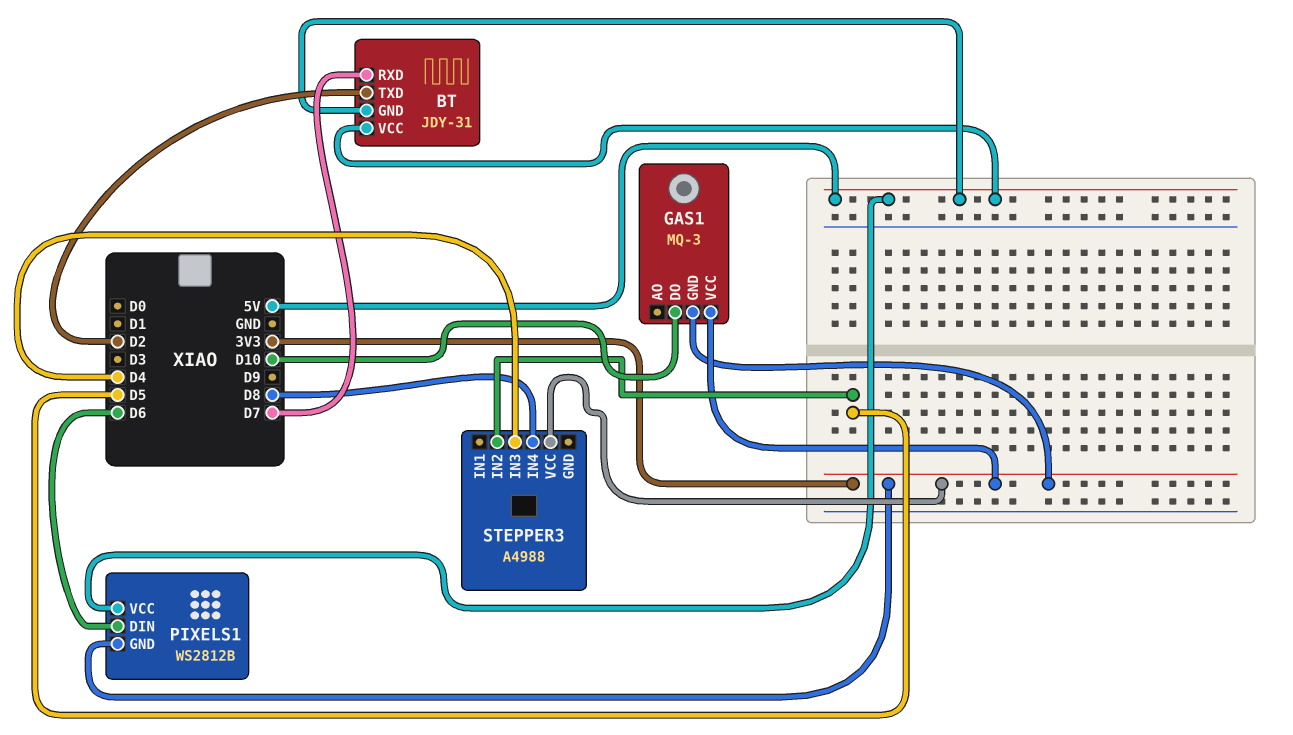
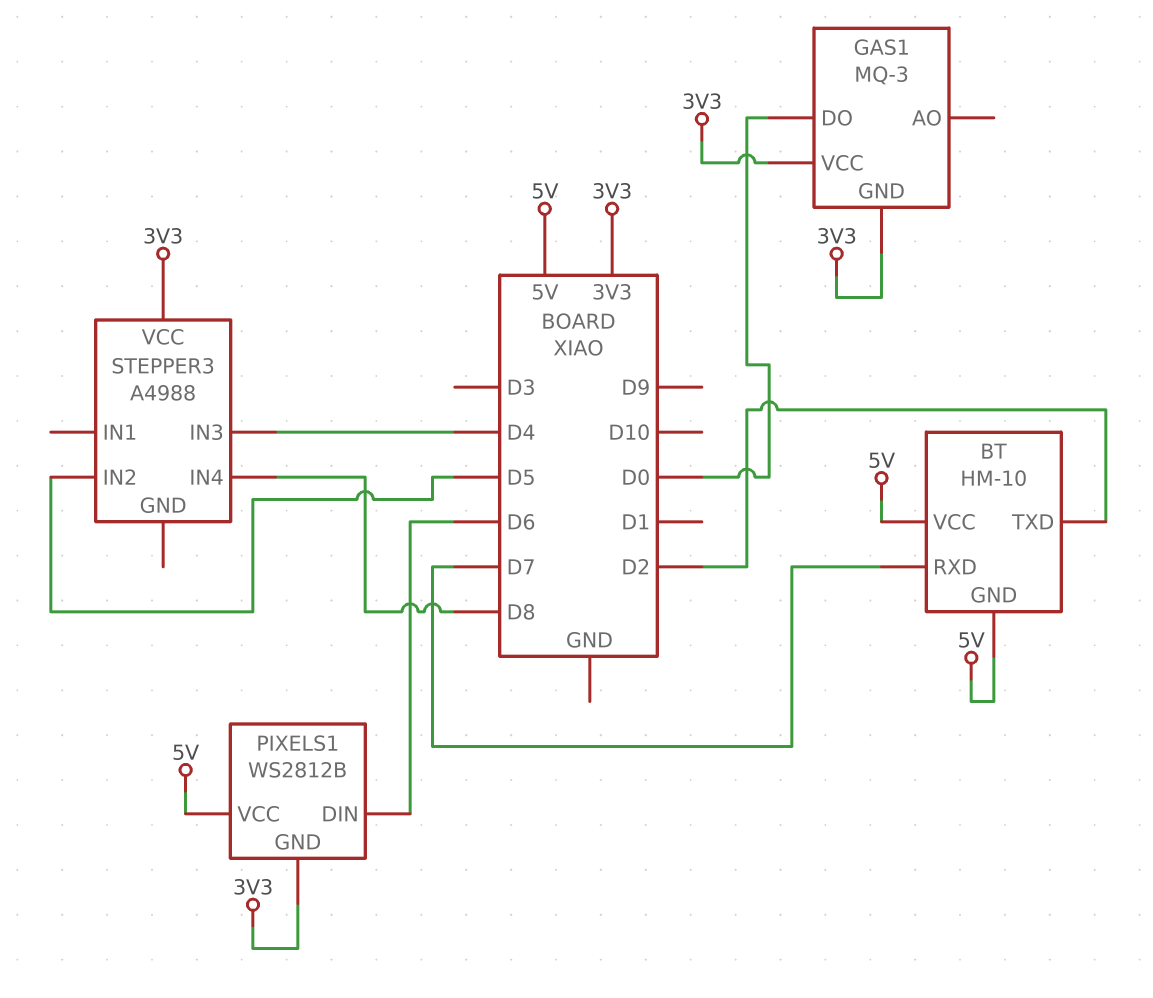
BT: JDY-31 -> HM-10
GAS1 pin DO: D10 -> D0

